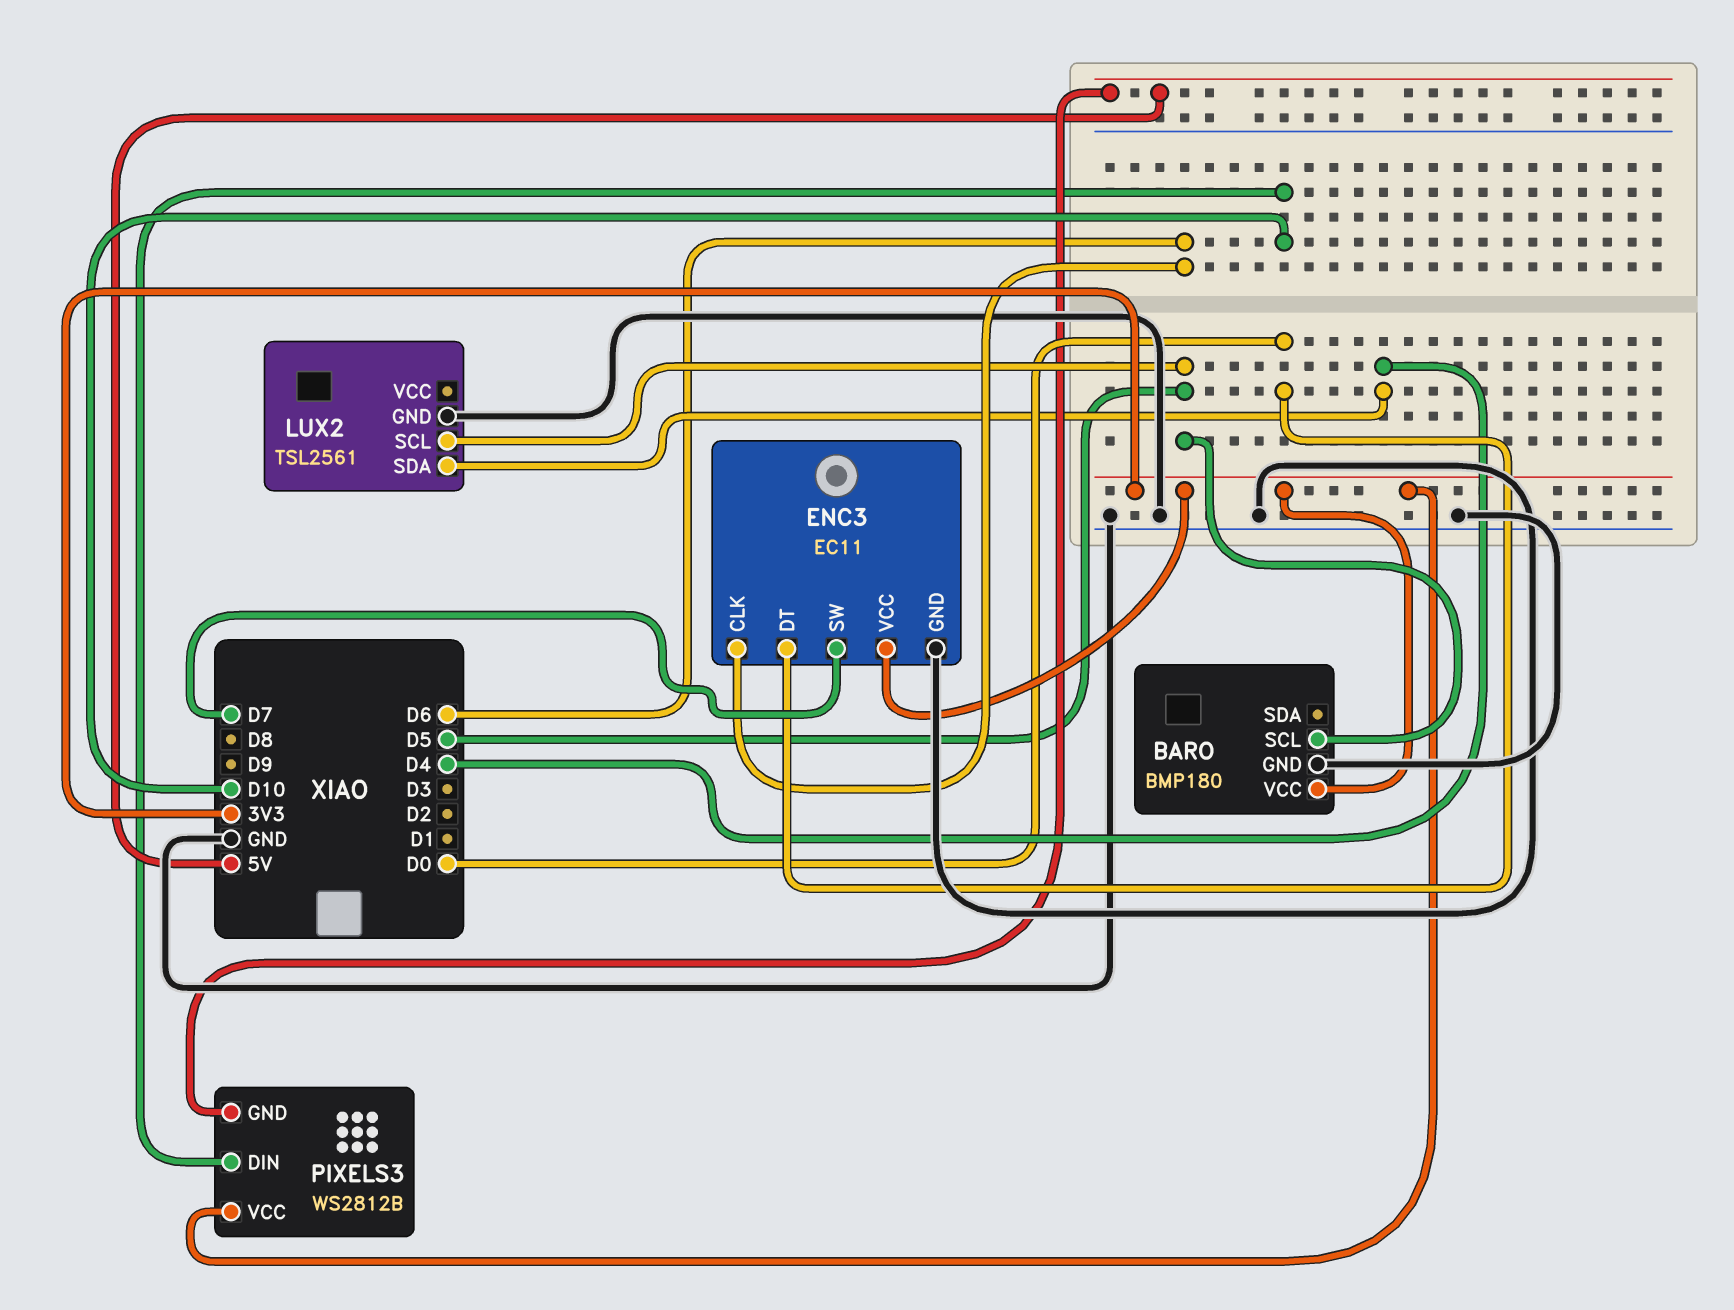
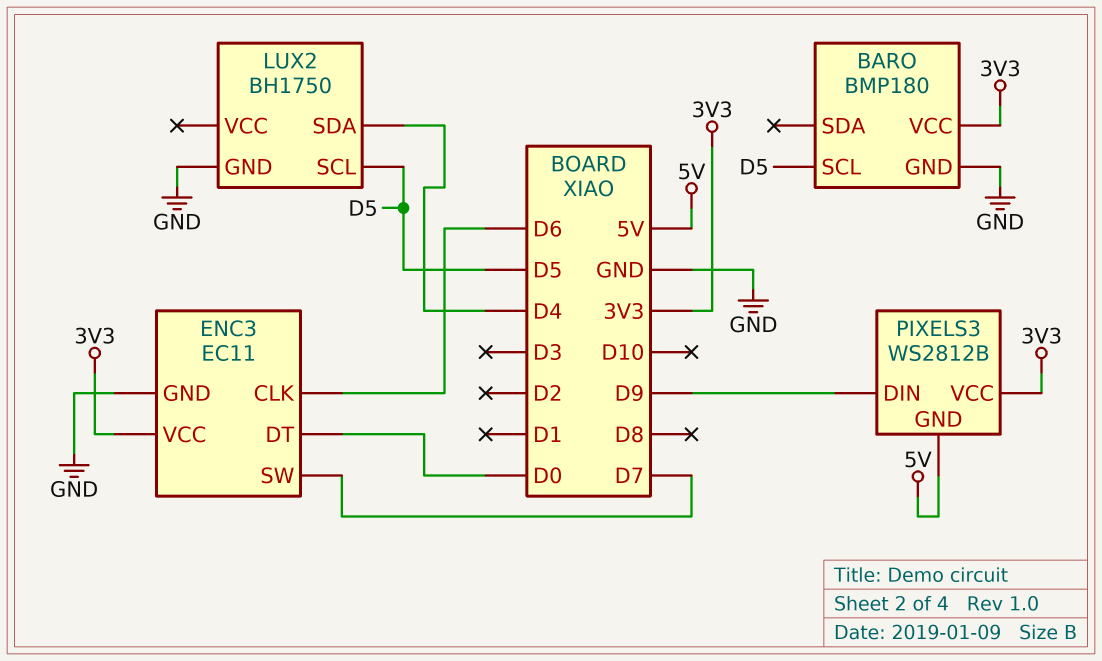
LUX2: TSL2561 -> BH1750
PIXELS3 pin DIN: D10 -> D9

